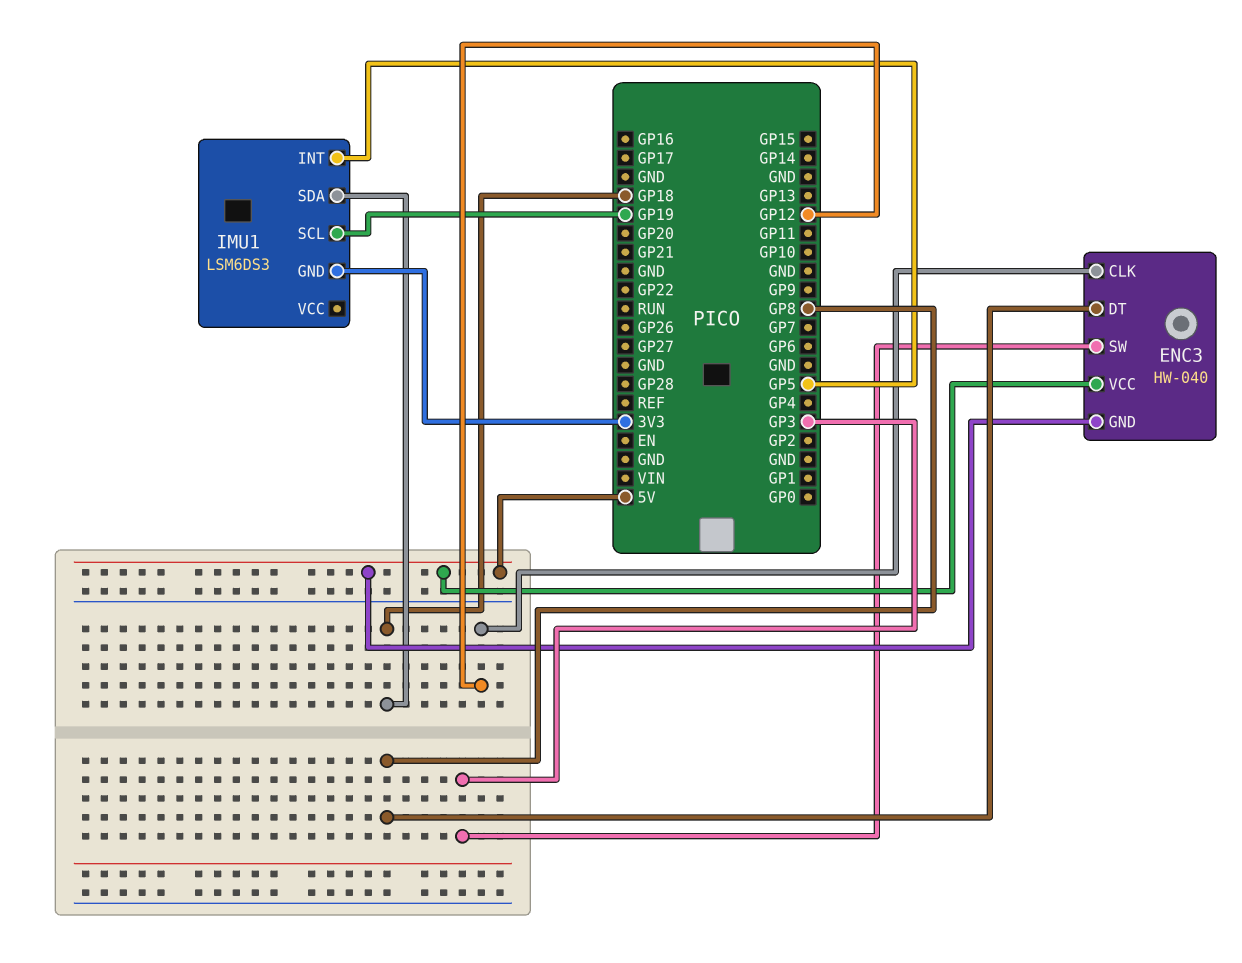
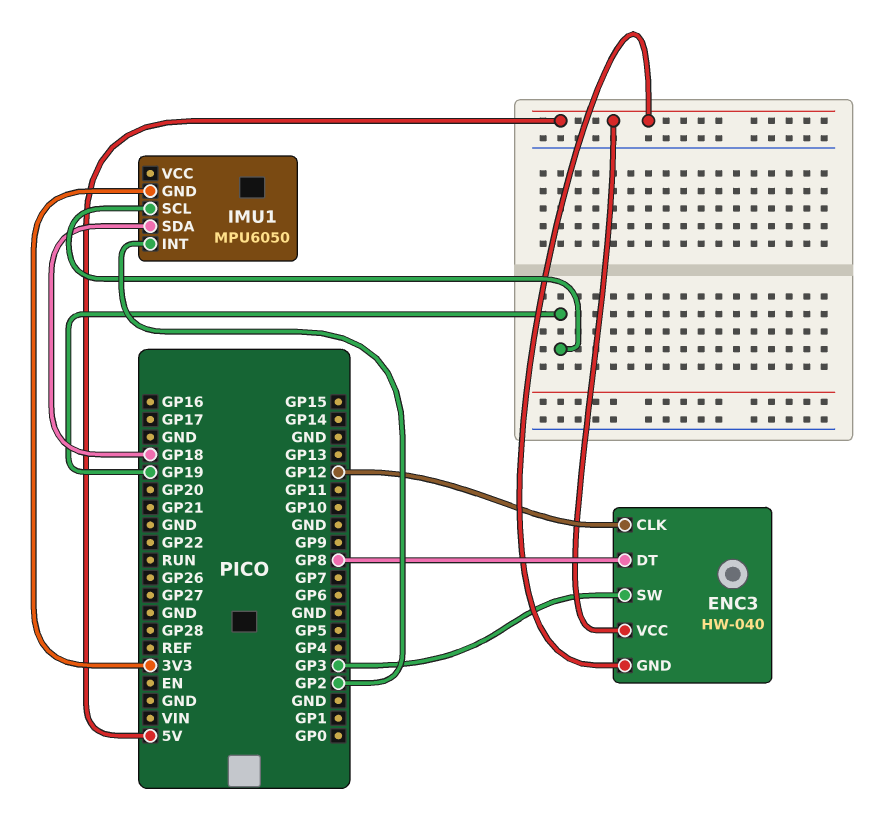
IMU1: LSM6DS3 -> MPU6050
IMU1 pin INT: GP5 -> GP2

